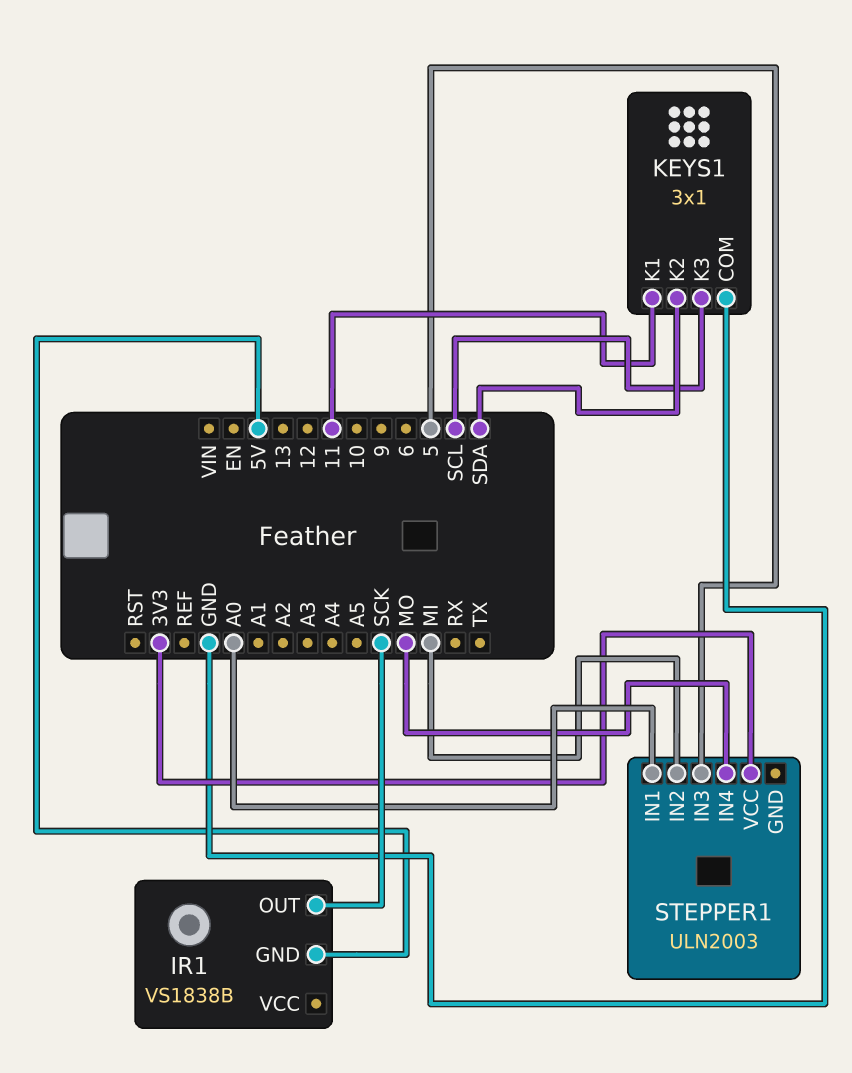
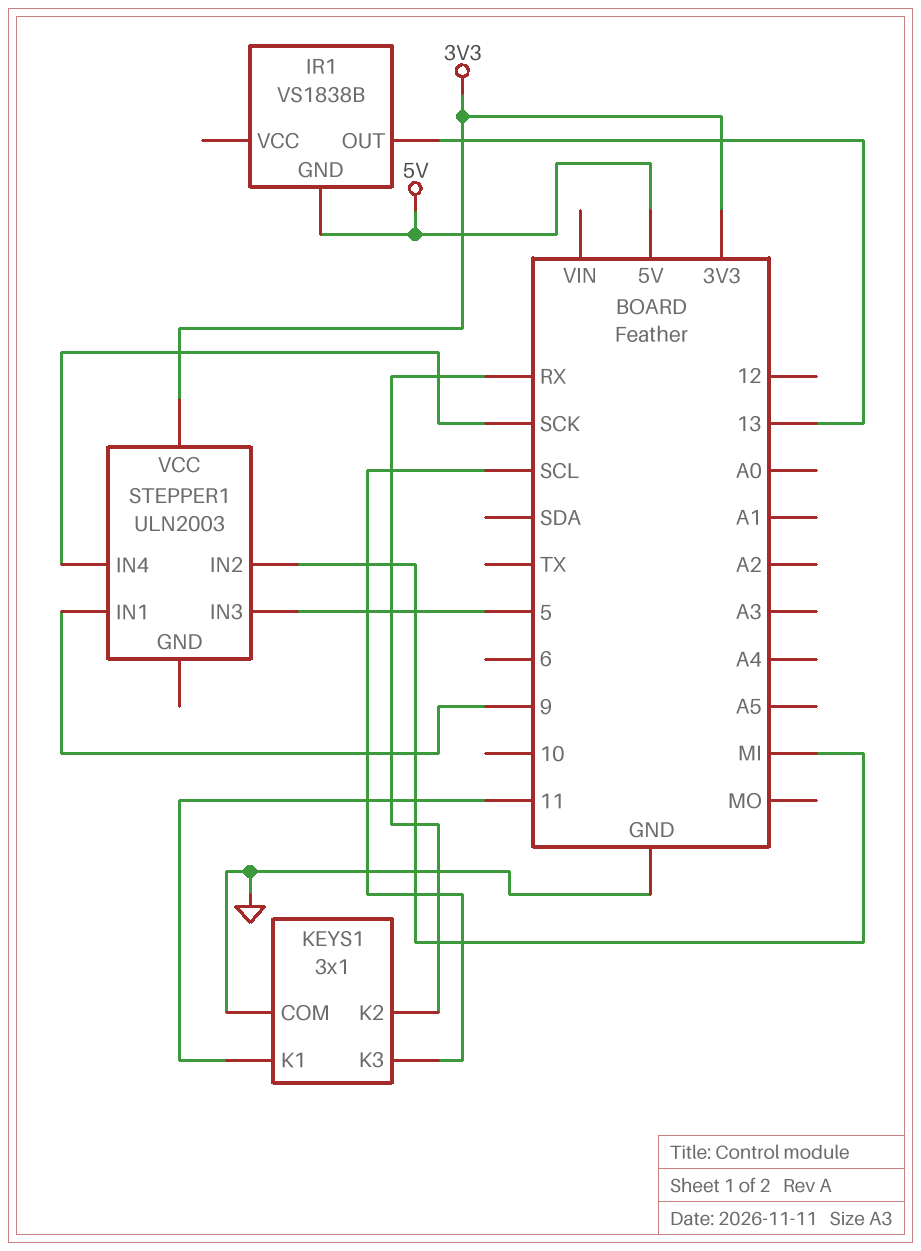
IR1 pin OUT: SCK -> 13
KEYS1 pin K2: SDA -> RX
STEPPER1 pin IN1: A0 -> 9
STEPPER1 pin IN4: MO -> SCK

